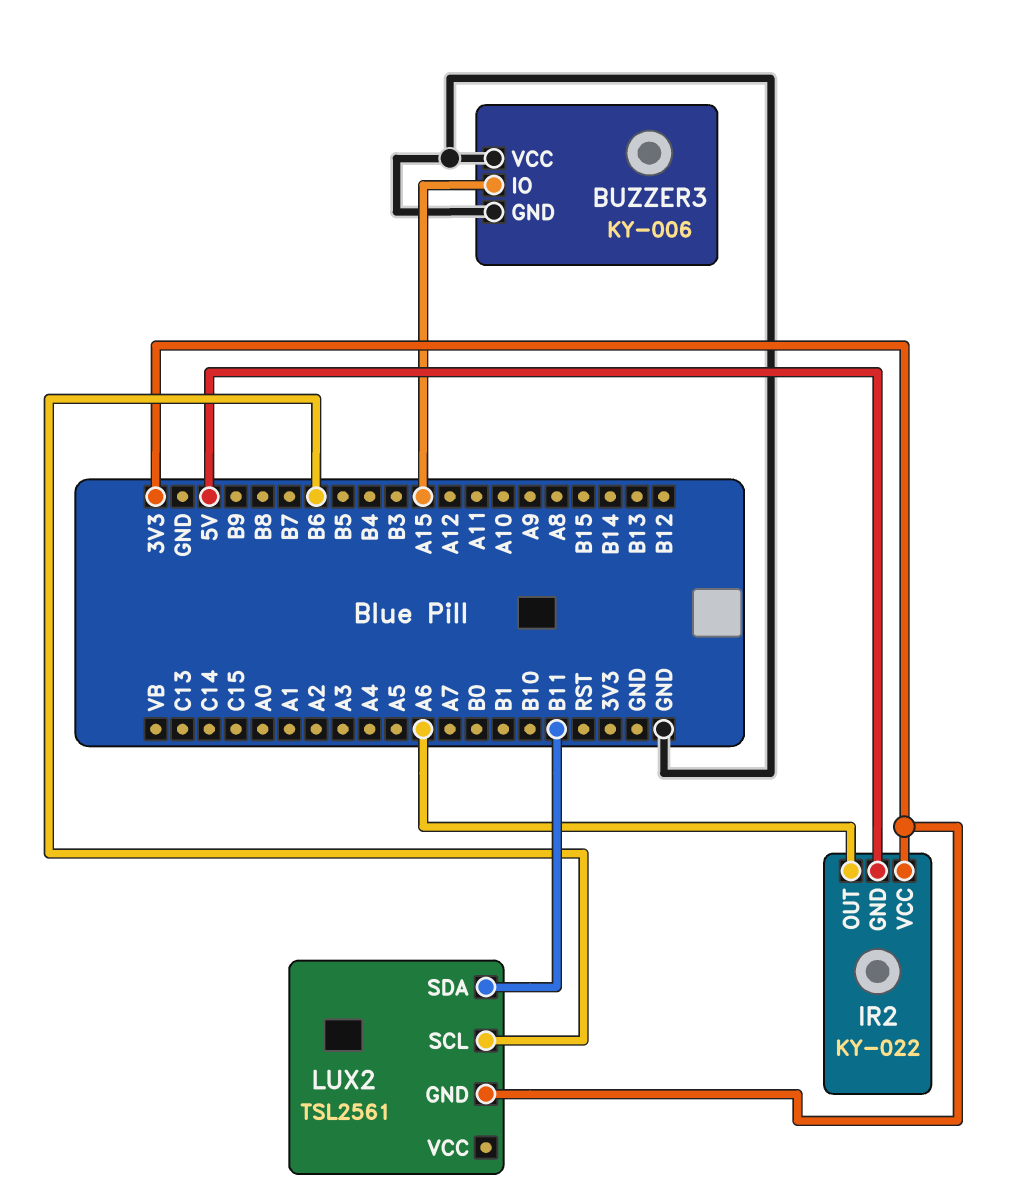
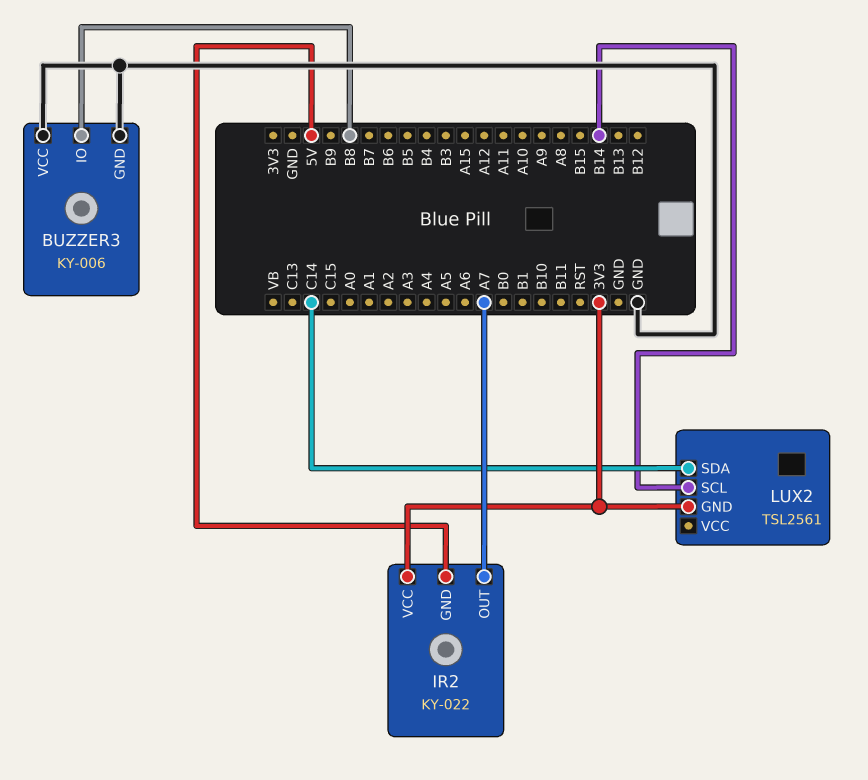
BUZZER3 pin IO: A15 -> B8
IR2 pin OUT: A6 -> A7
LUX2 pin SCL: B6 -> B14
LUX2 pin SDA: B11 -> C14

